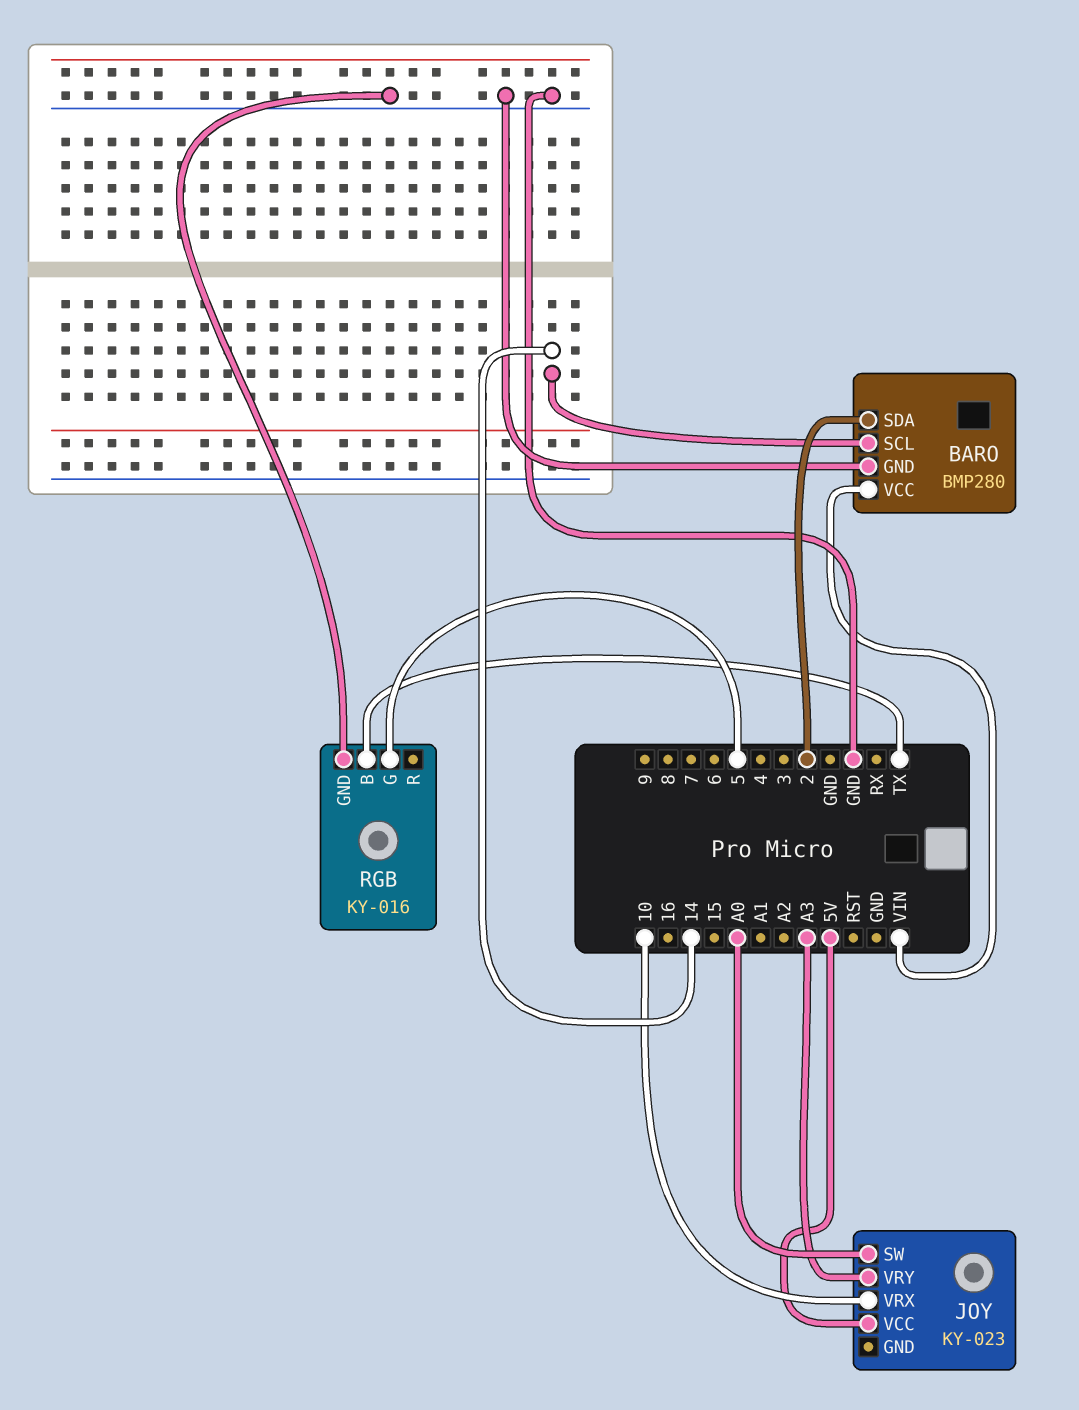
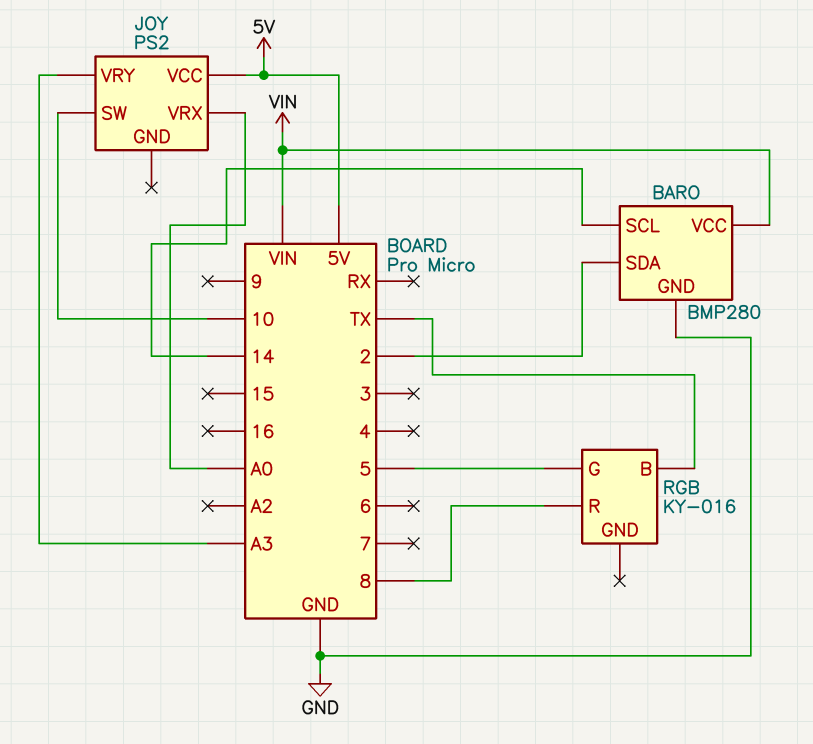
JOY: KY-023 -> PS2
JOY pin SW: A0 -> 10
JOY pin VRX: 10 -> A0
RGB pin GND: GND -> none
RGB pin R: none -> 8

